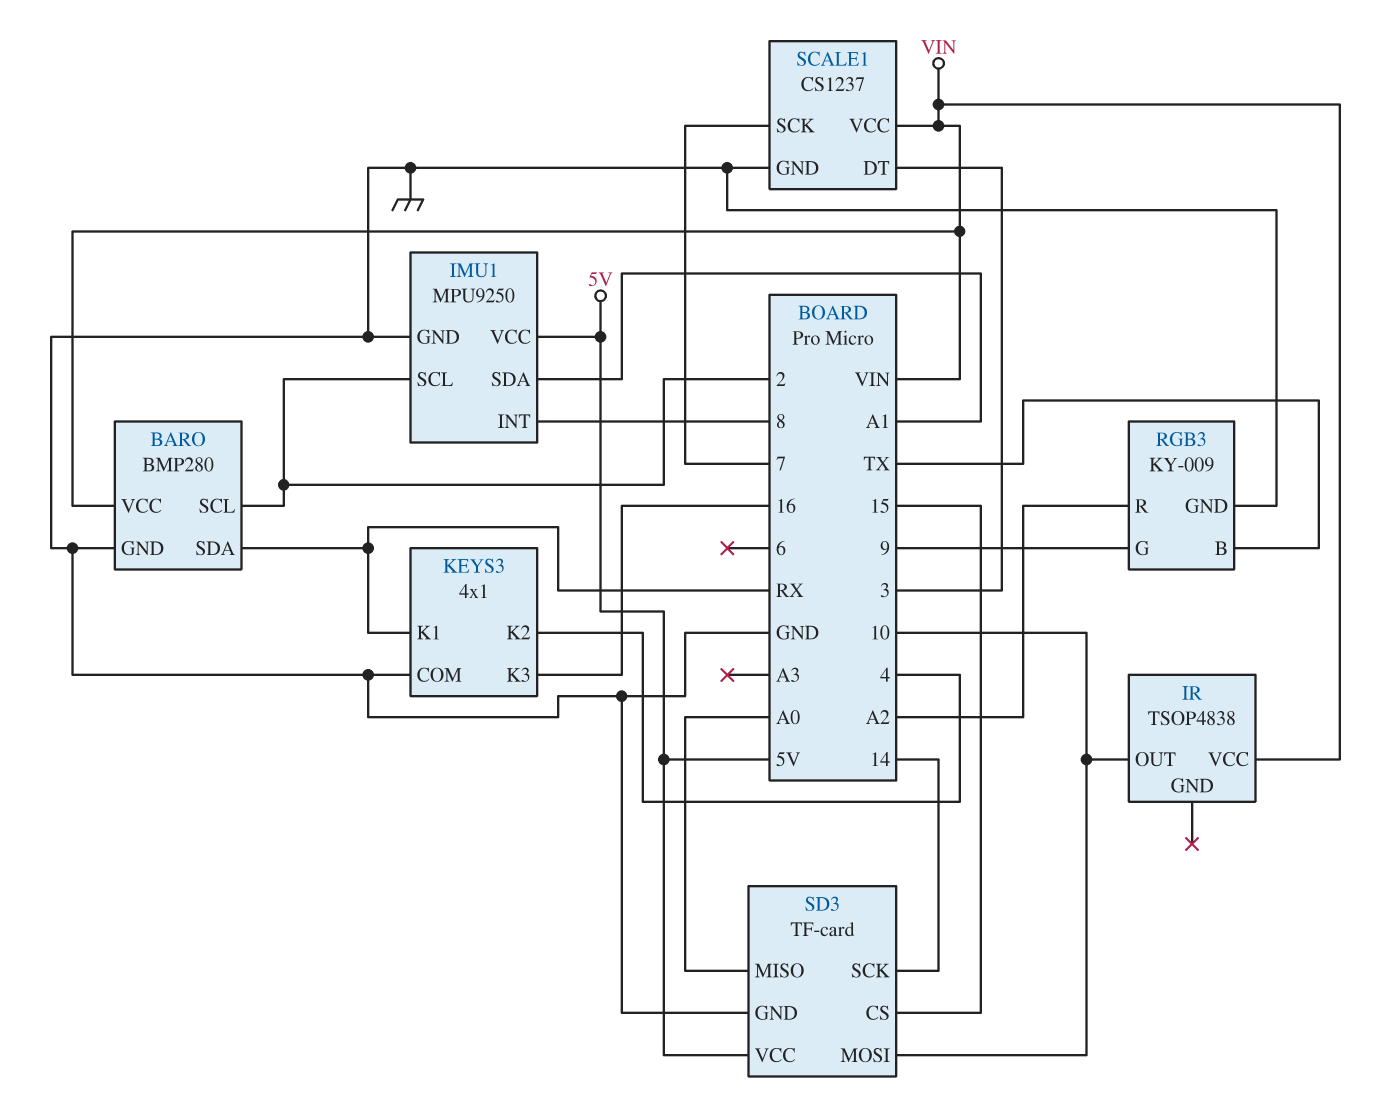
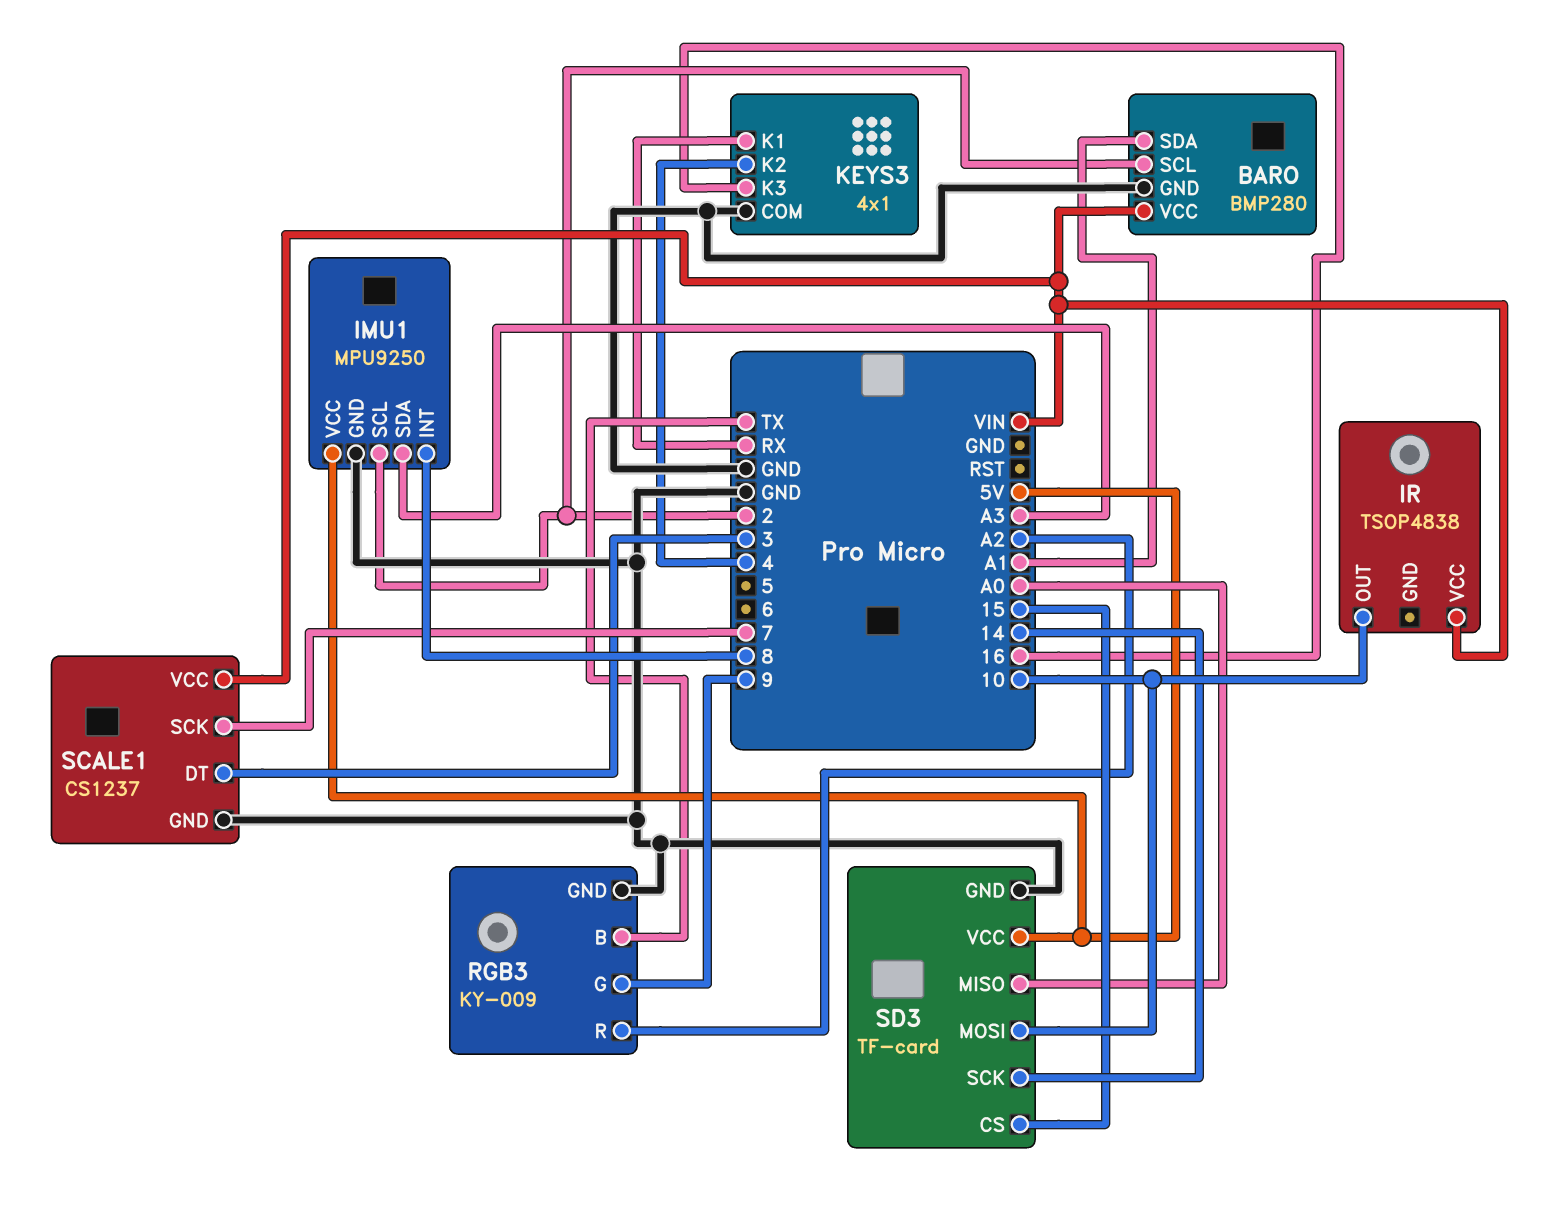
BARO pin SDA: RX -> A1
IMU1 pin SDA: A1 -> A3

